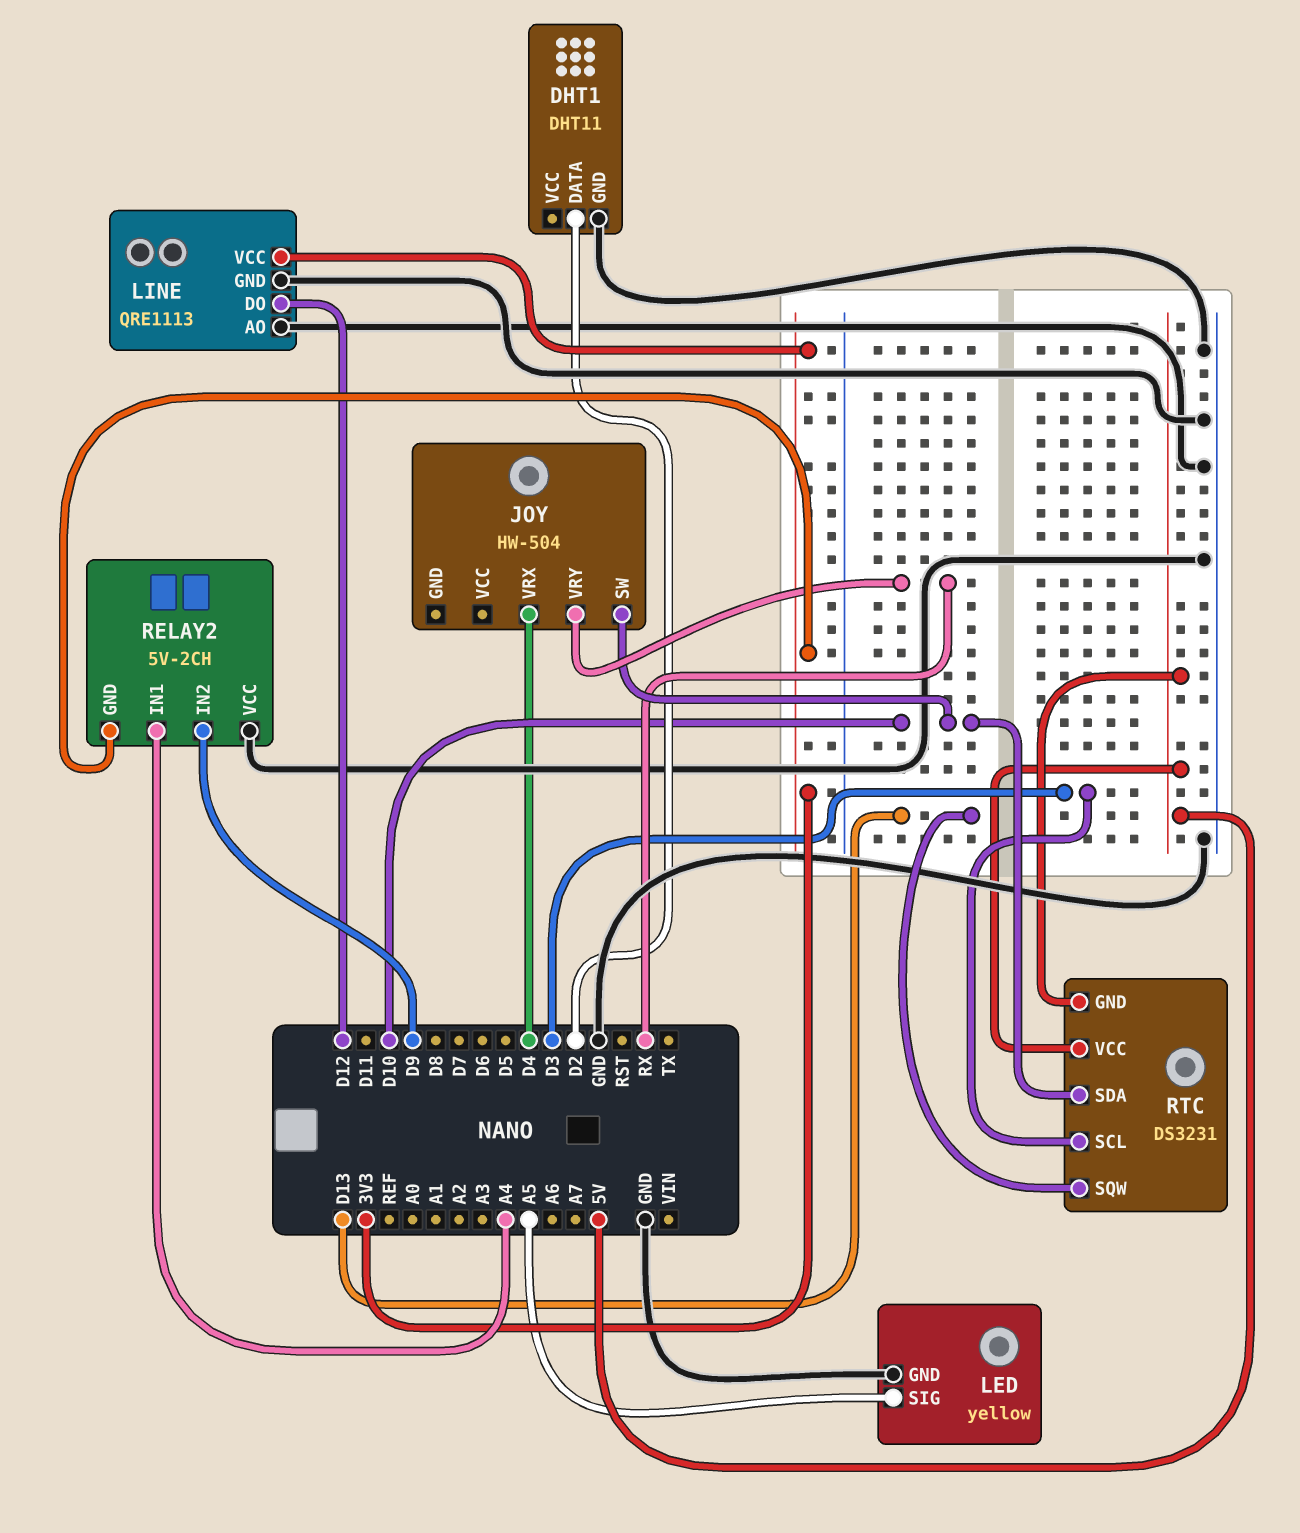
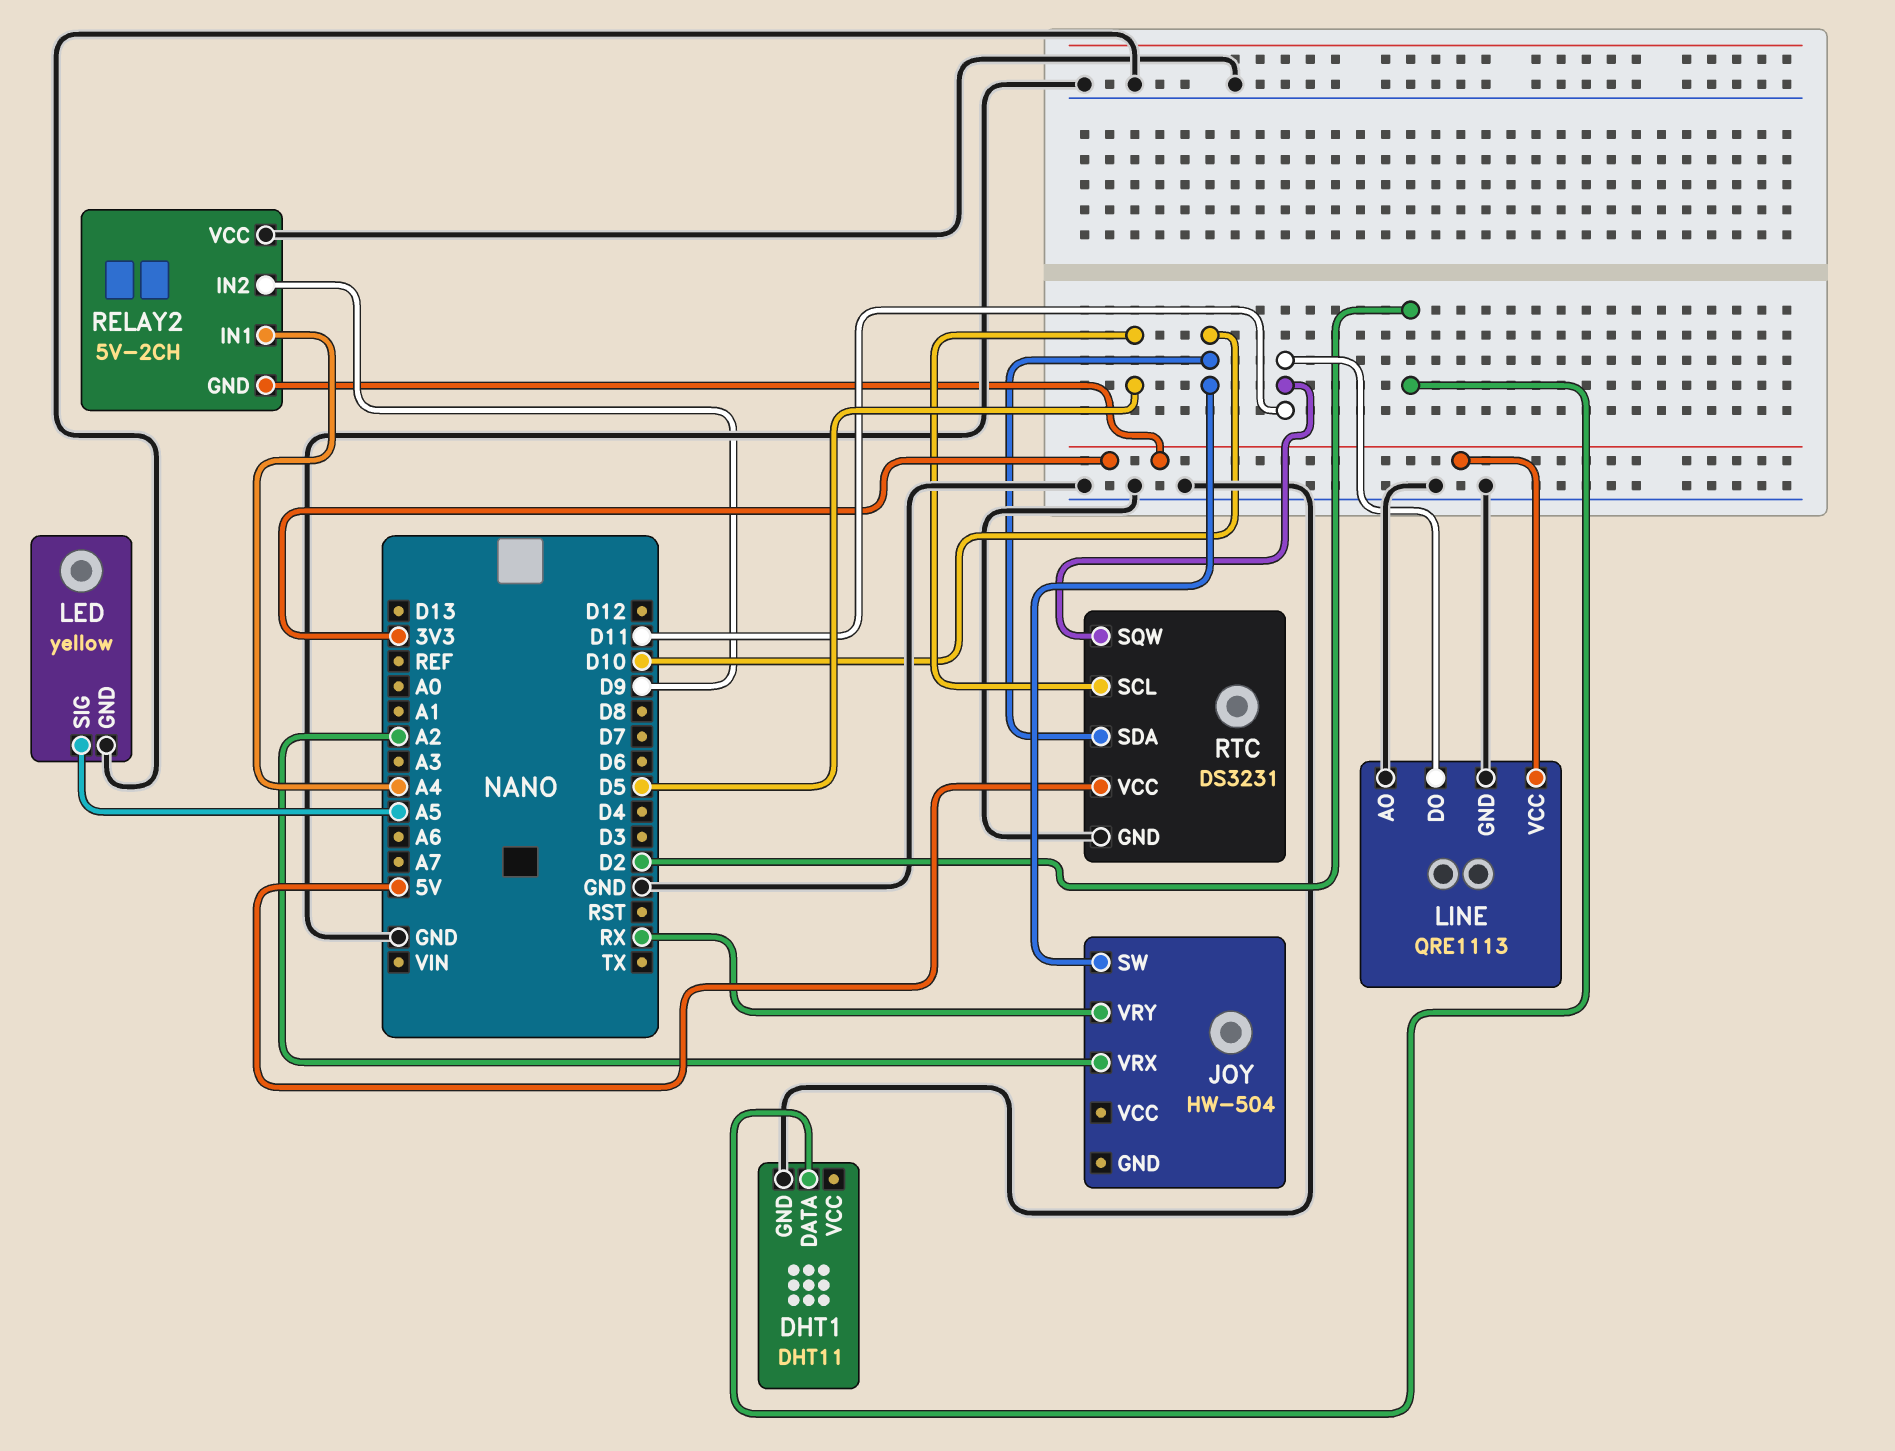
JOY pin VRX: D4 -> A2
LINE pin DO: D12 -> D11
RTC pin GND: 5V -> GND
RTC pin SCL: D3 -> D5
RTC pin SQW: D13 -> D11

